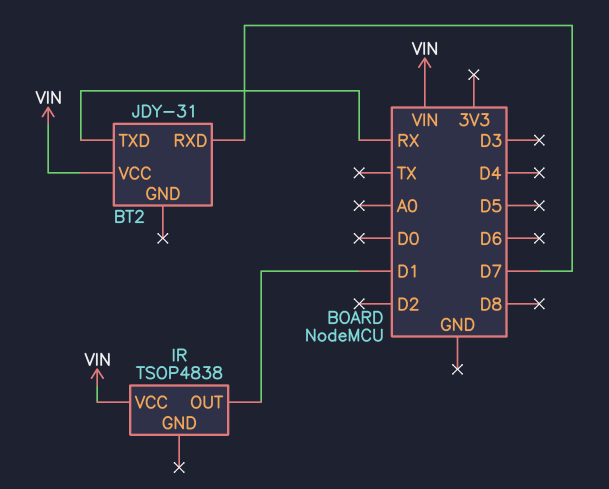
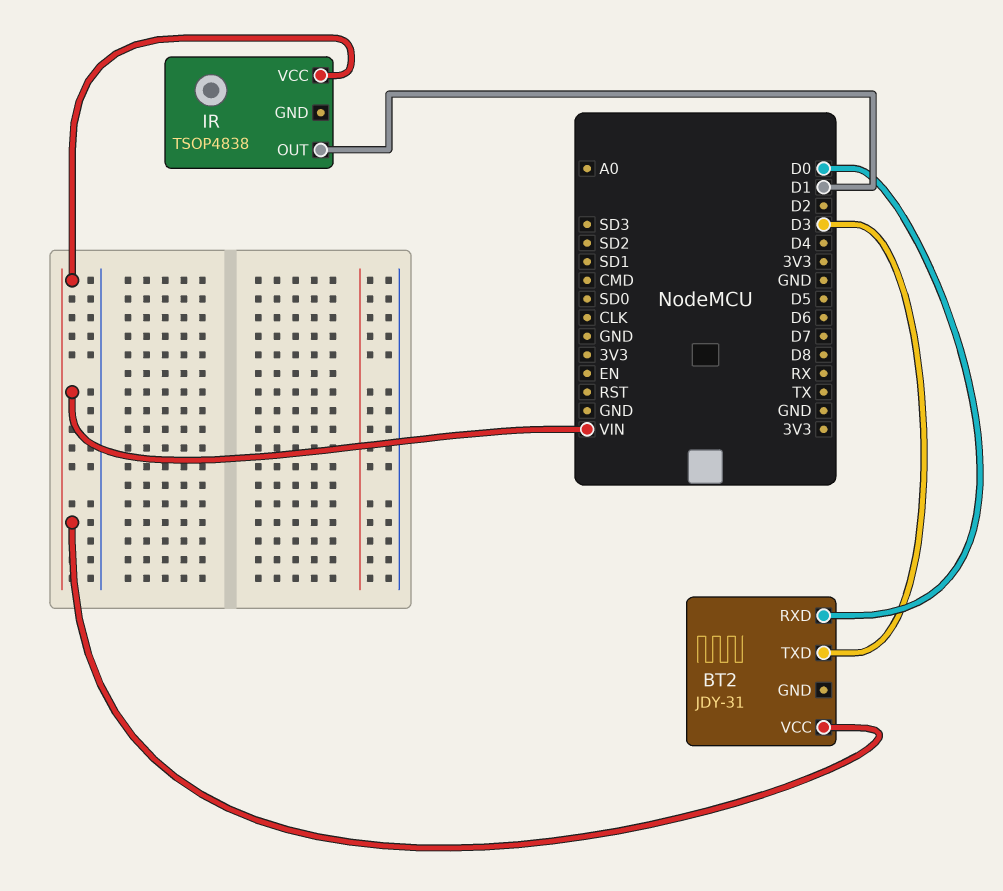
BT2 pin RXD: D7 -> D0
BT2 pin TXD: RX -> D3

